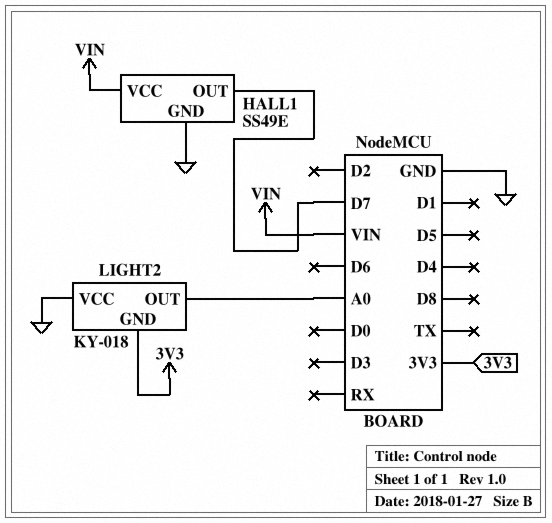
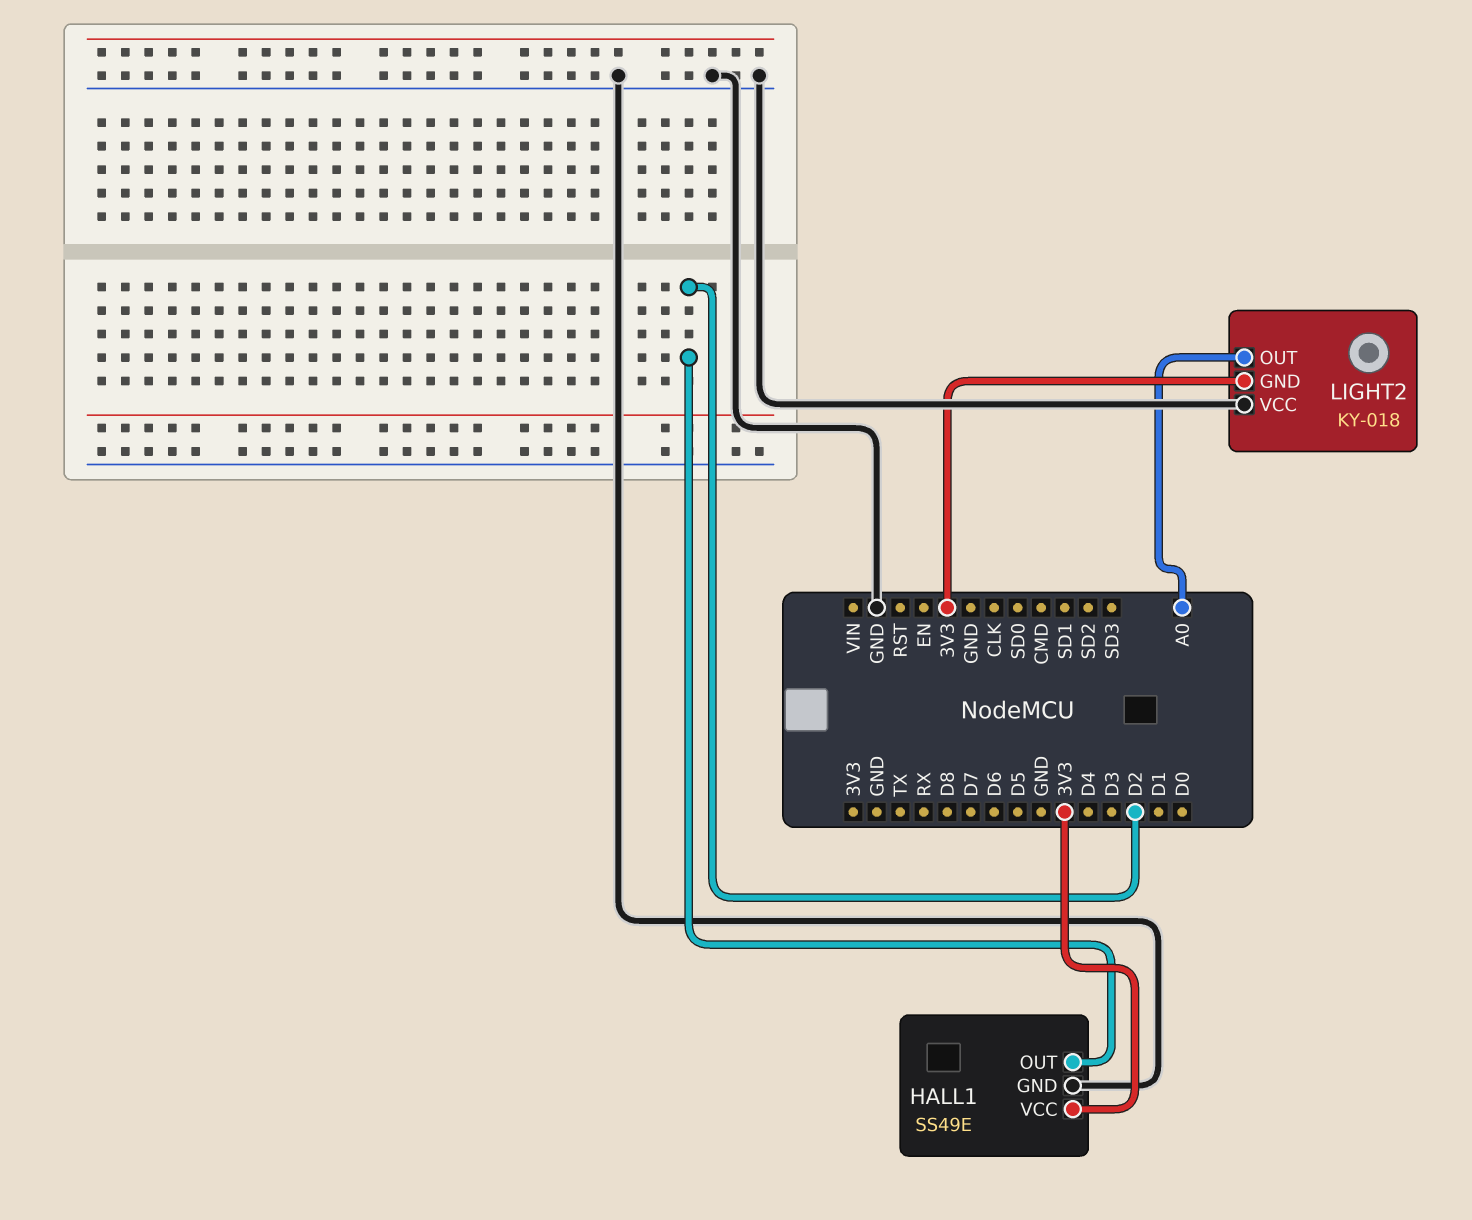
HALL1 pin OUT: D7 -> D2
HALL1 pin VCC: VIN -> 3V3

